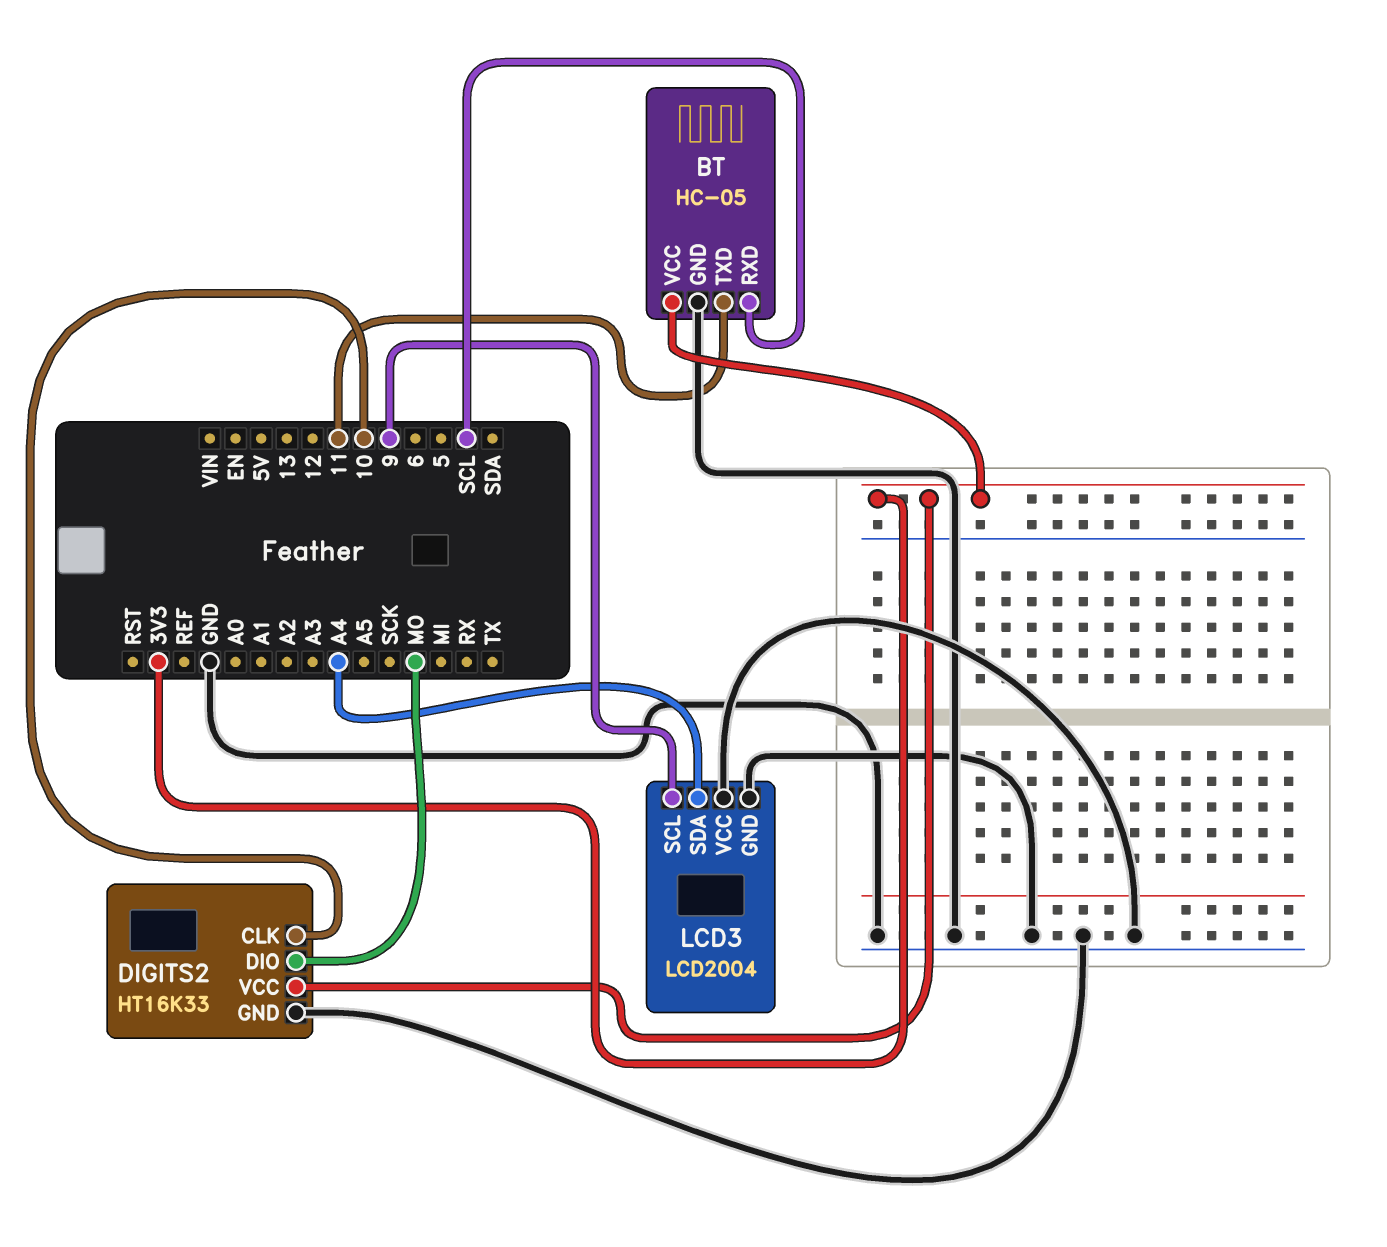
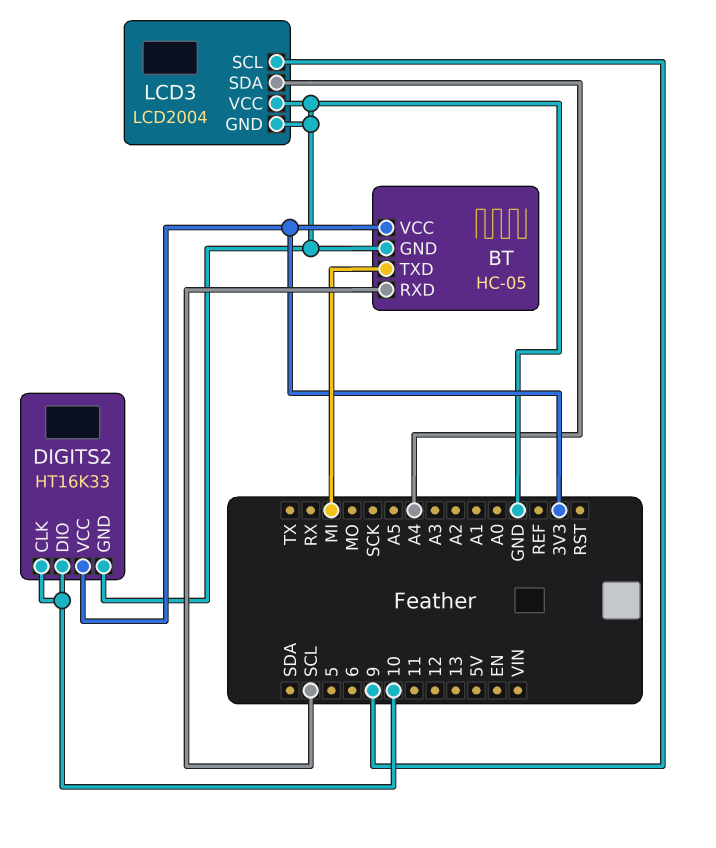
BT pin TXD: 11 -> MI
DIGITS2 pin DIO: MO -> 10

